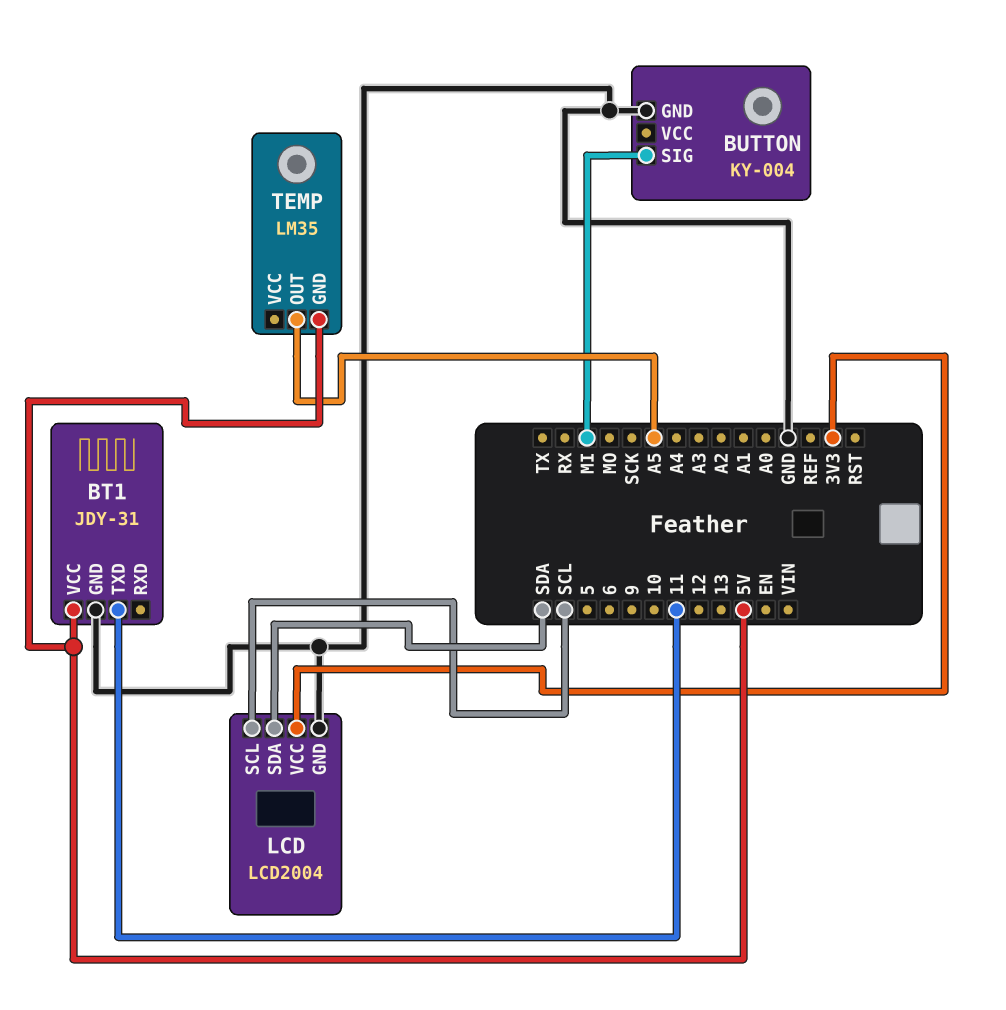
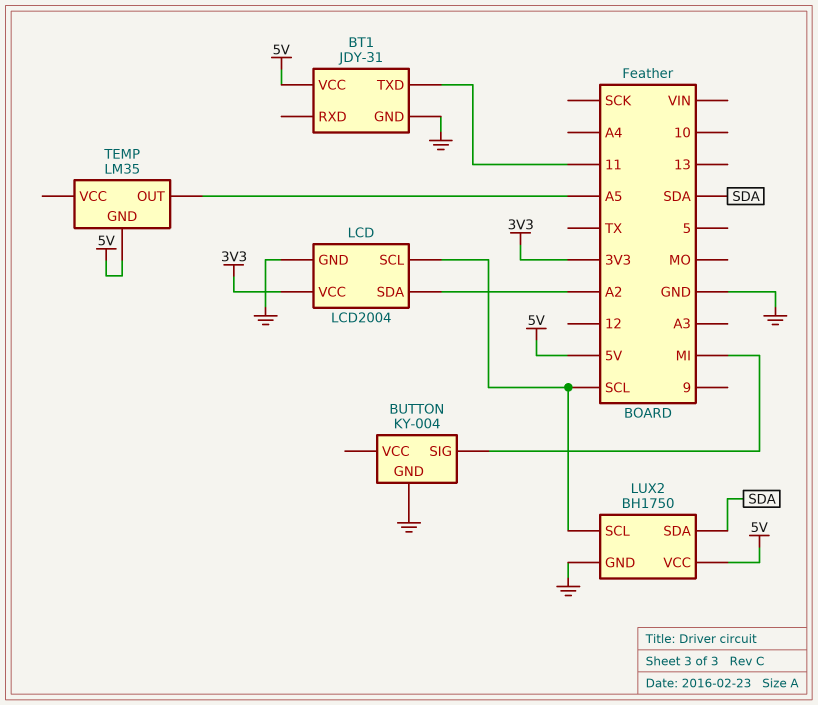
LCD pin SDA: SDA -> A2
LUX2: none -> BH1750
LUX2 pin GND: none -> GND
LUX2 pin SCL: none -> SCL
LUX2 pin SDA: none -> SDA
LUX2 pin VCC: none -> 5V

